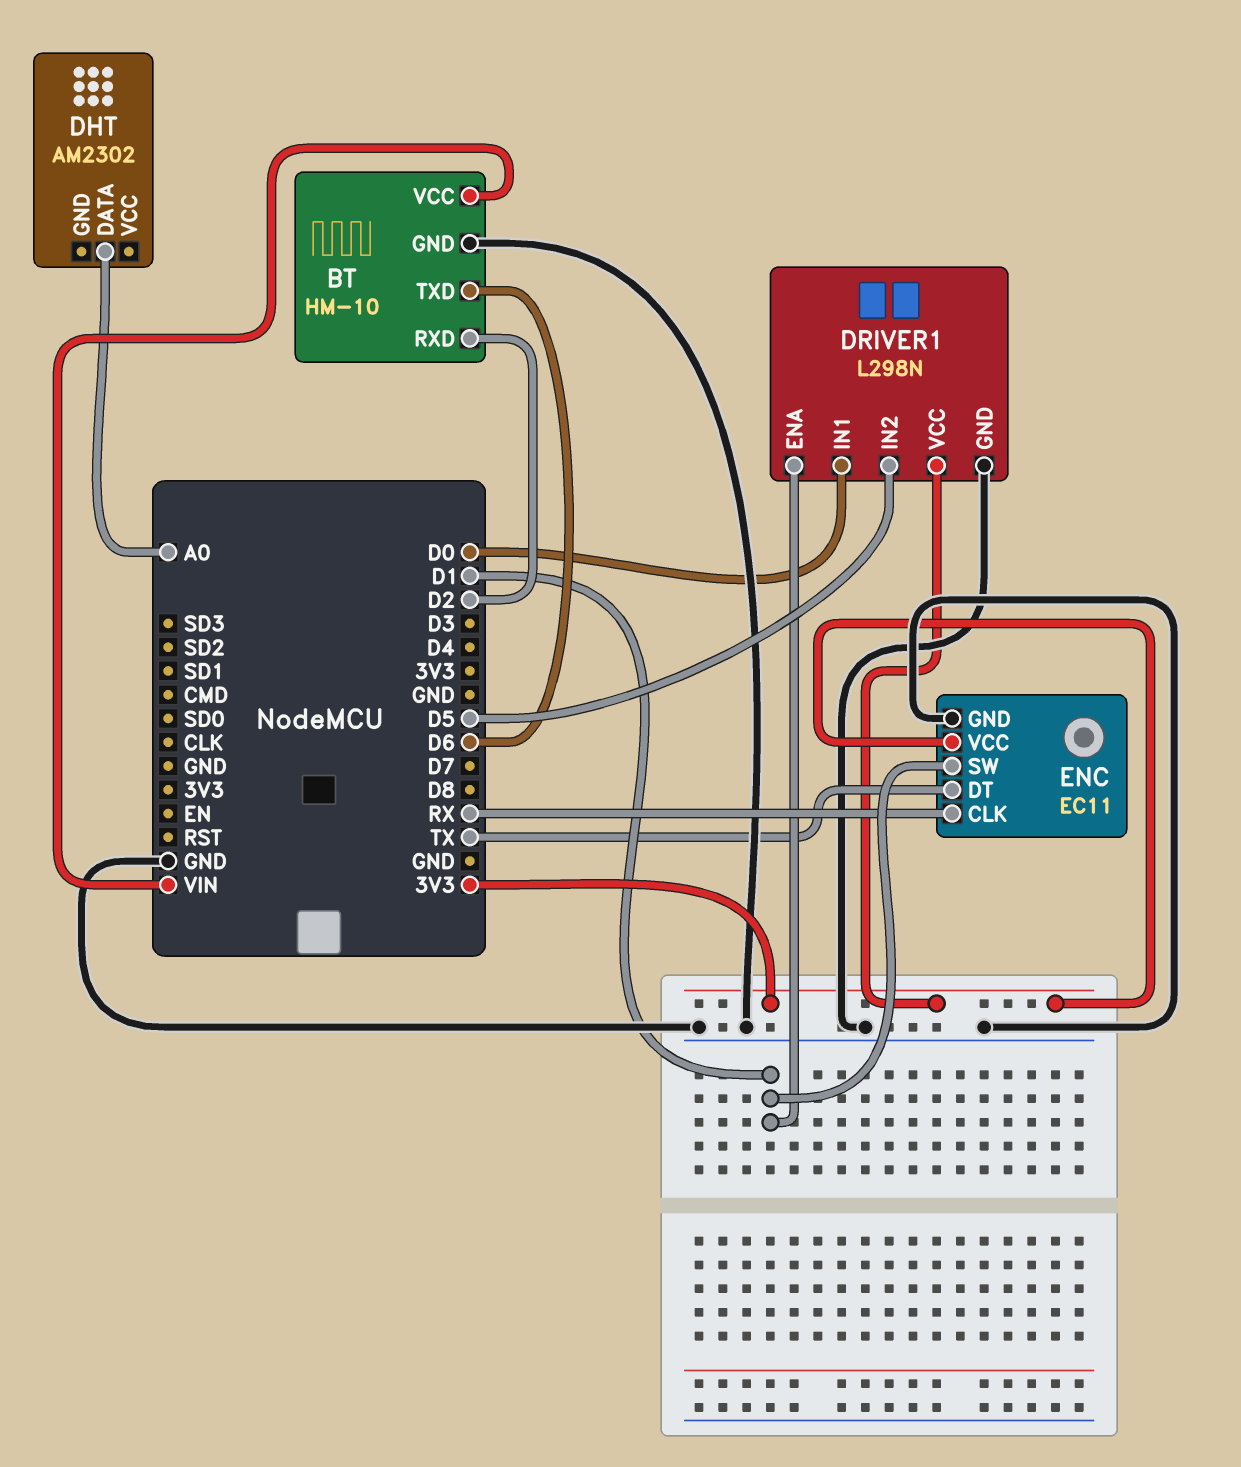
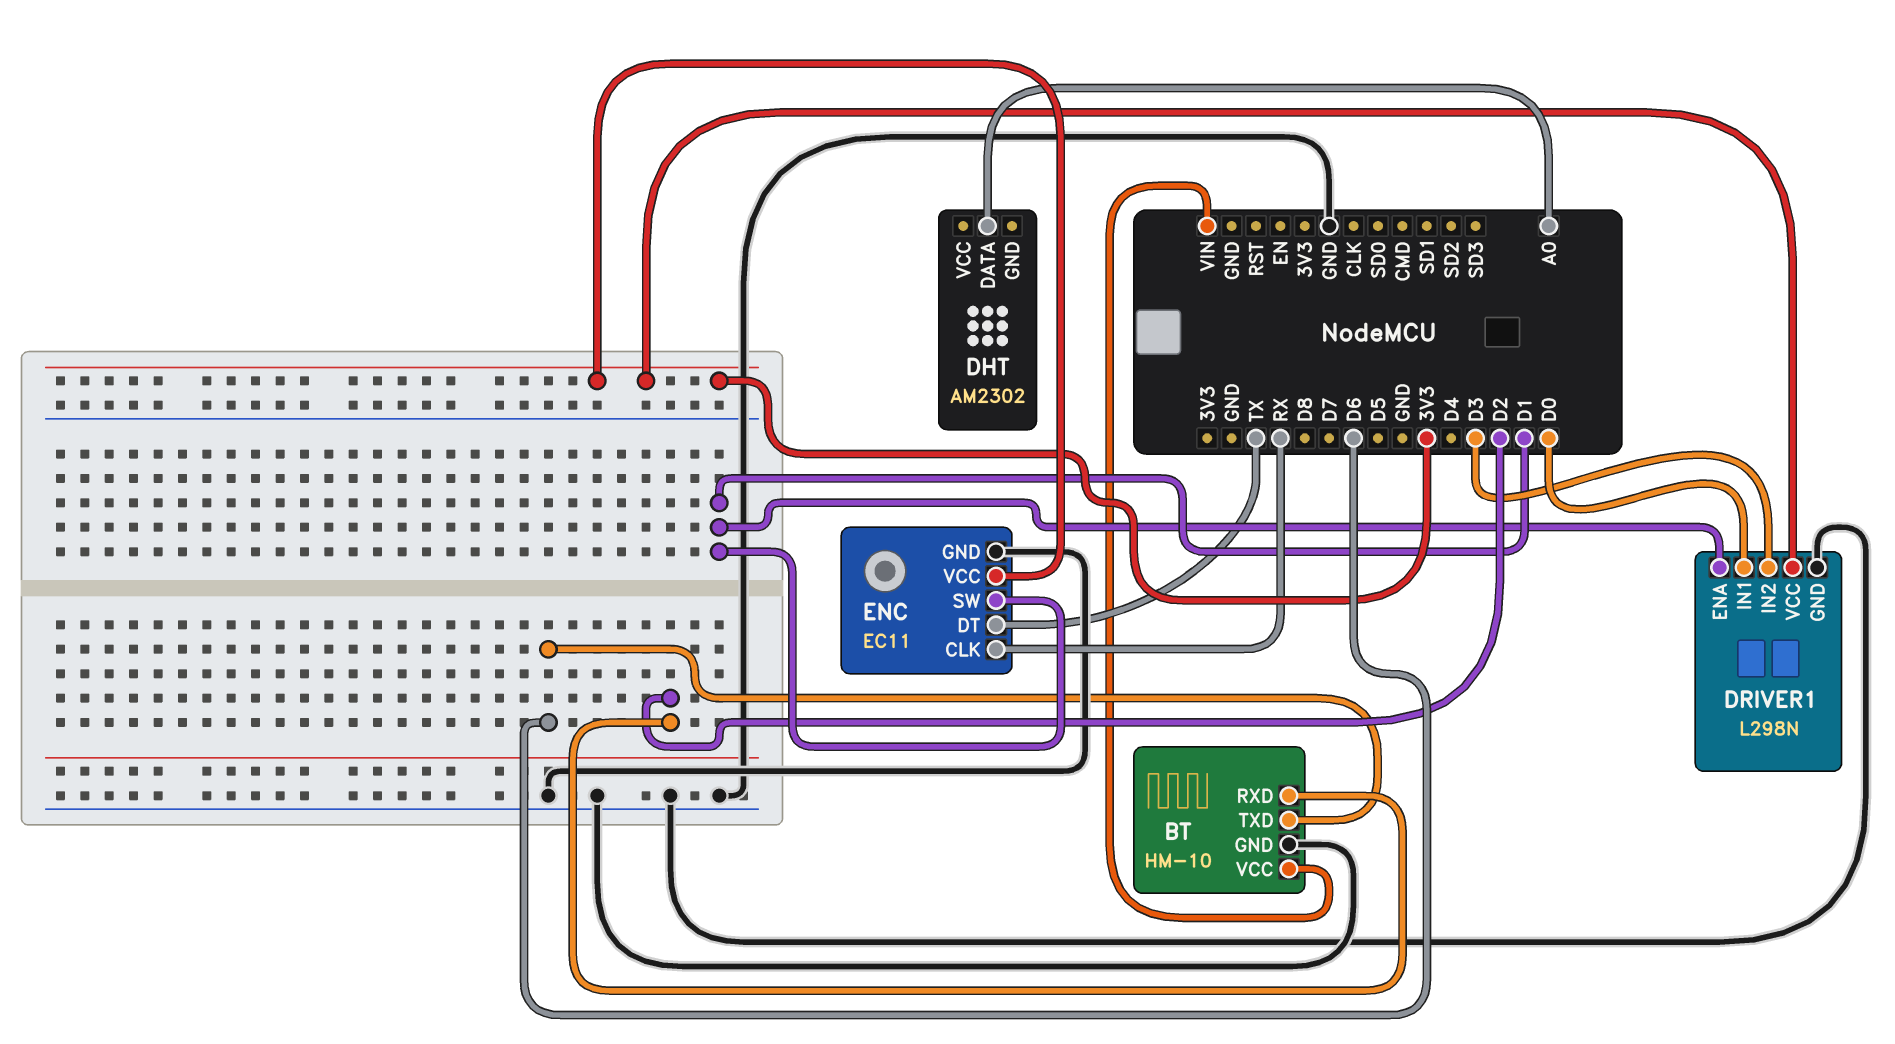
DRIVER1 pin IN2: D5 -> D3

